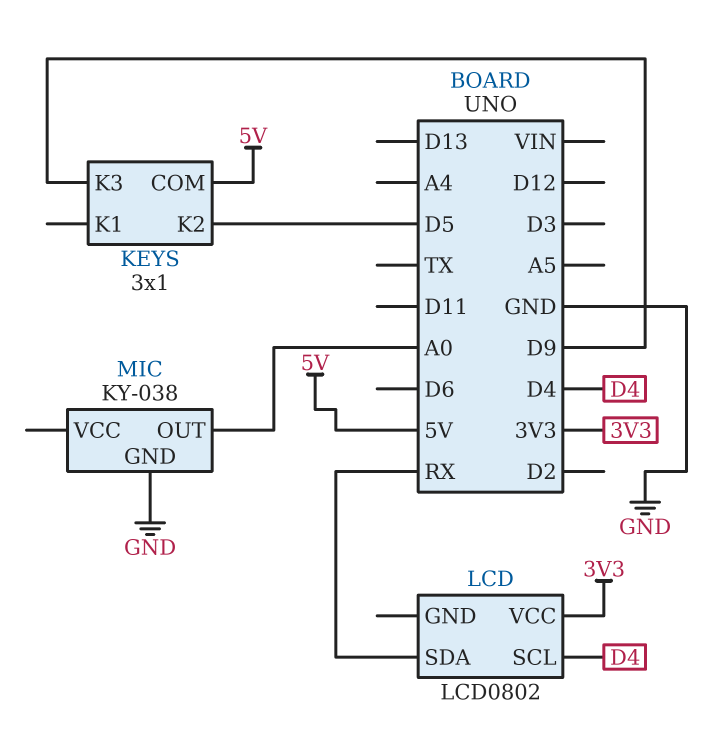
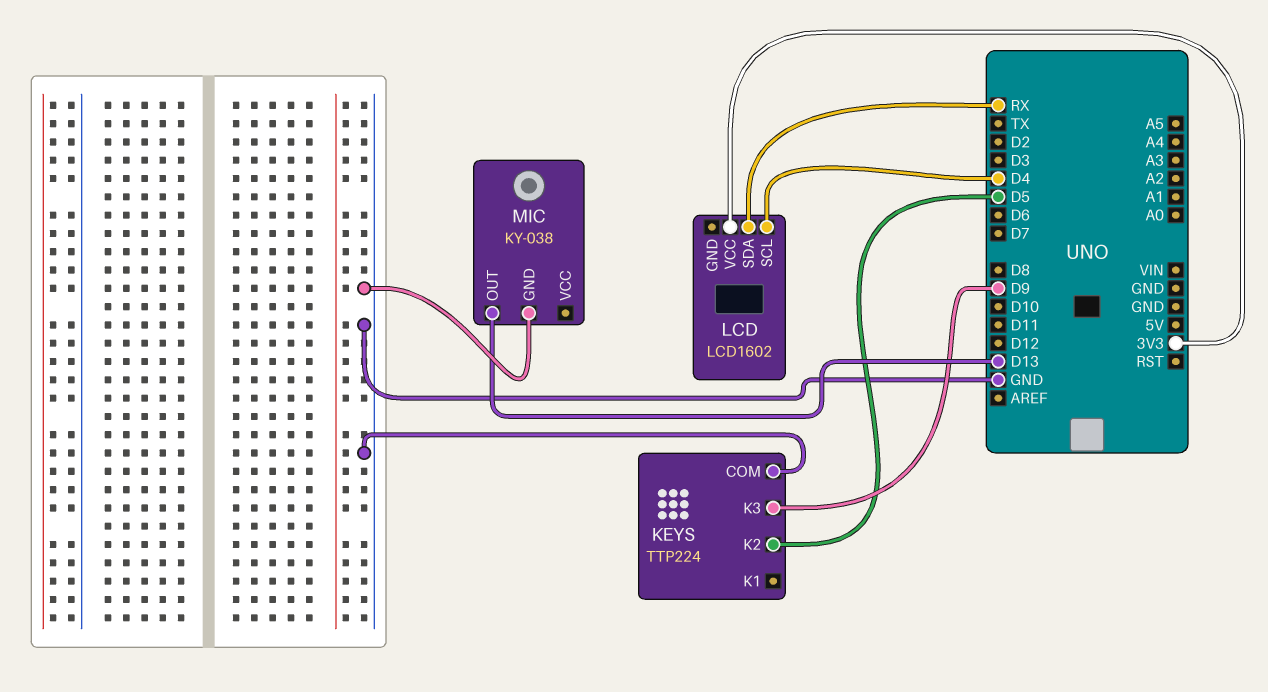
KEYS: 3x1 -> TTP224
KEYS pin COM: 5V -> GND
LCD: LCD0802 -> LCD1602
MIC pin OUT: A0 -> D13

